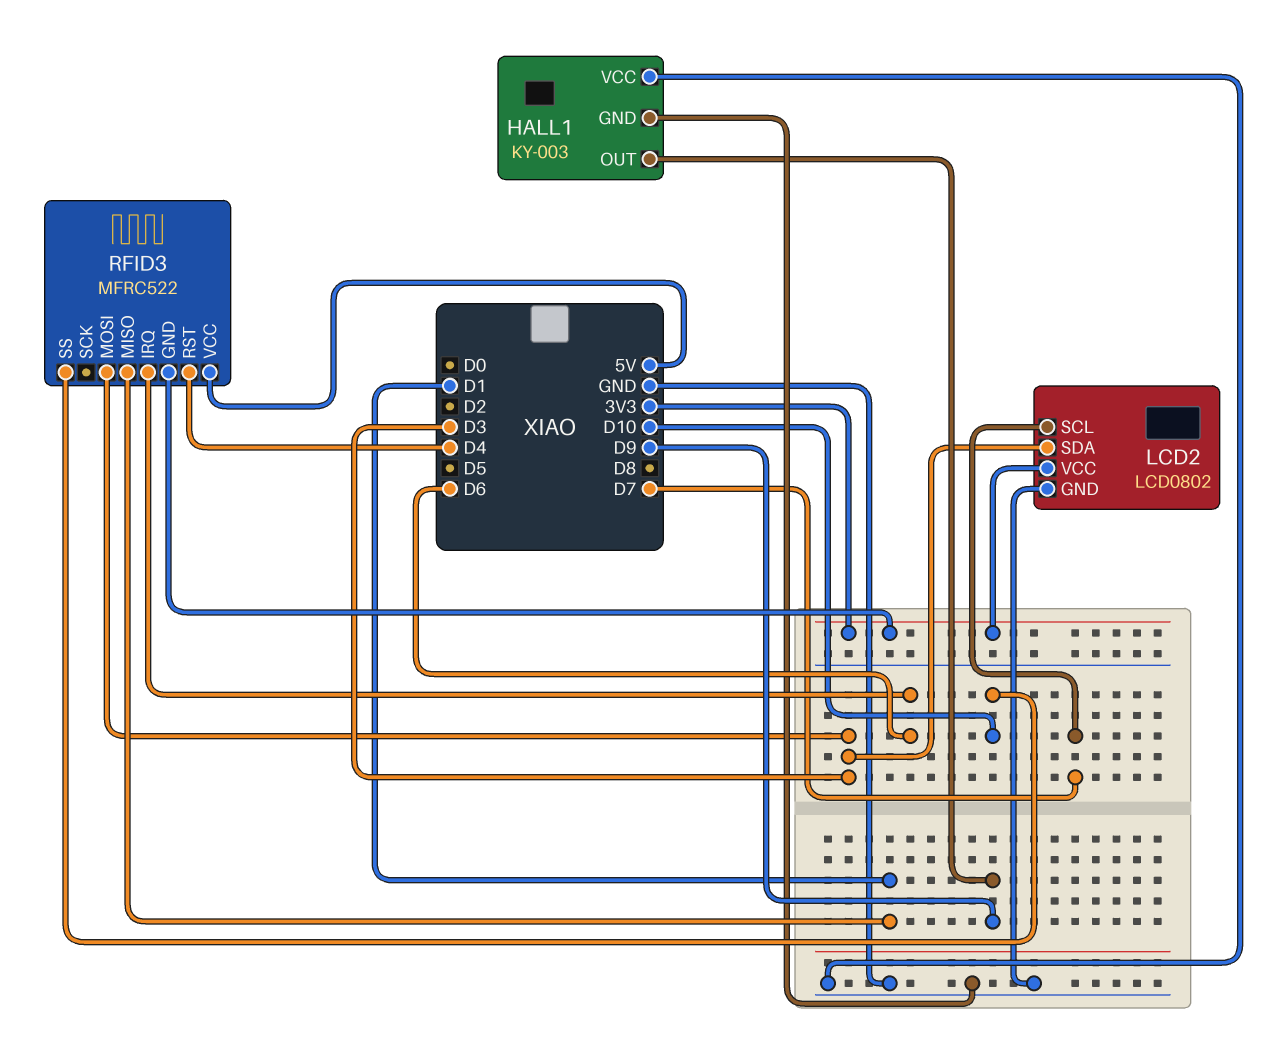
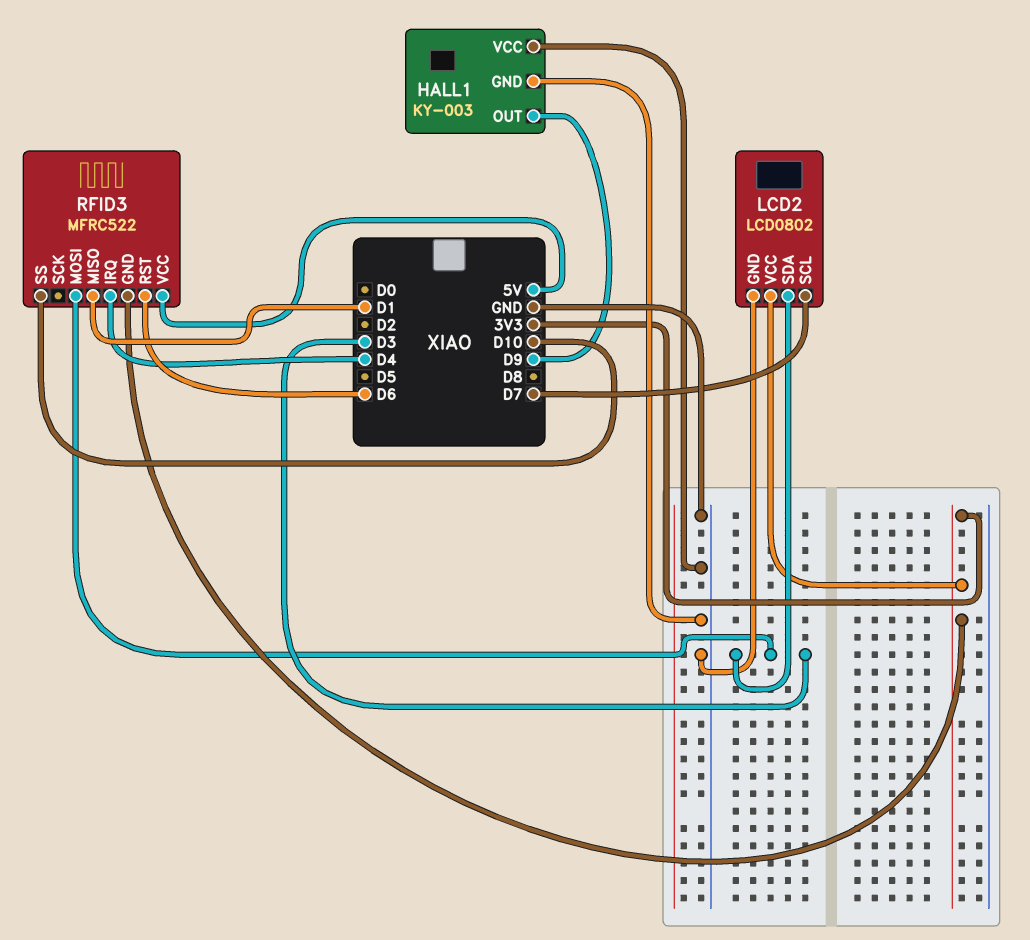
RFID3 pin IRQ: D6 -> D4
RFID3 pin RST: D4 -> D6

